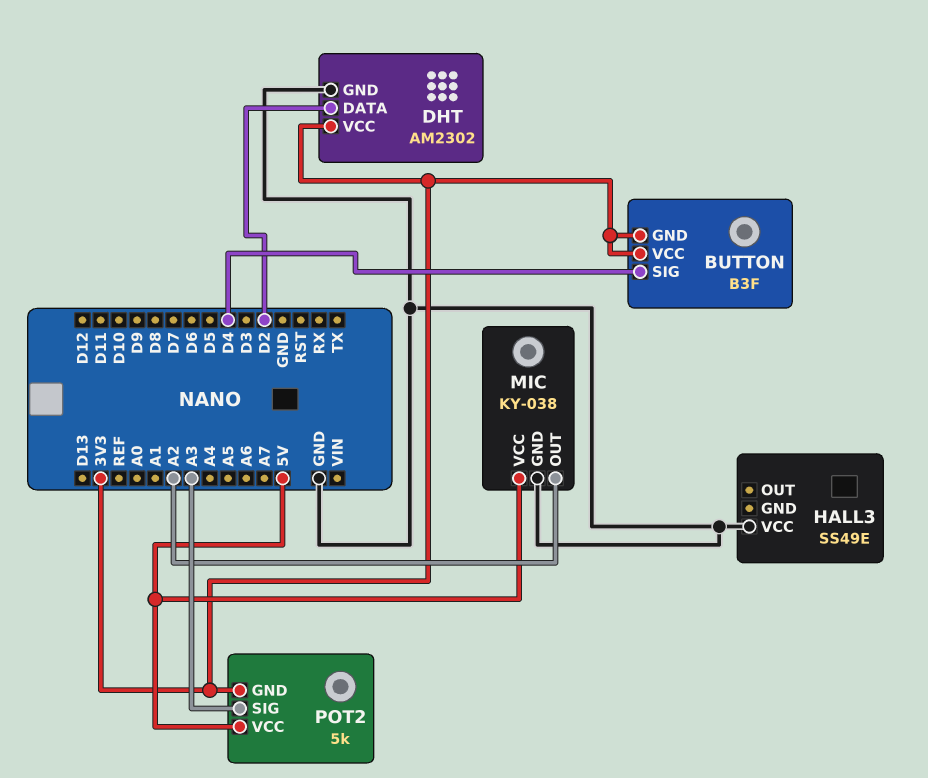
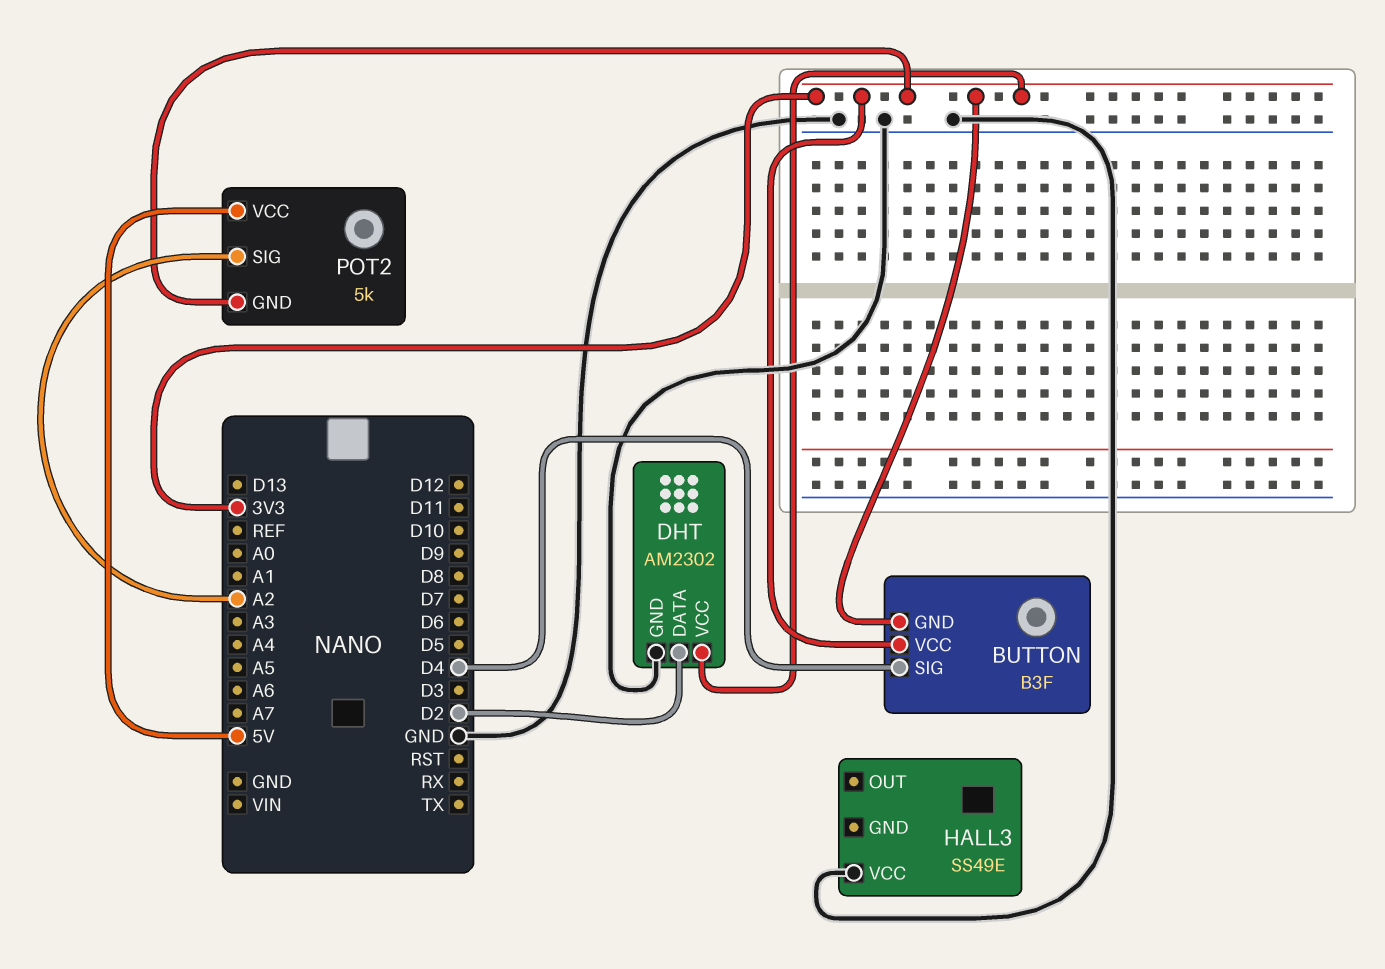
MIC: KY-038 -> none
MIC pin GND: GND -> none
MIC pin OUT: A2 -> none
MIC pin VCC: 5V -> none
POT2 pin SIG: A3 -> A2

